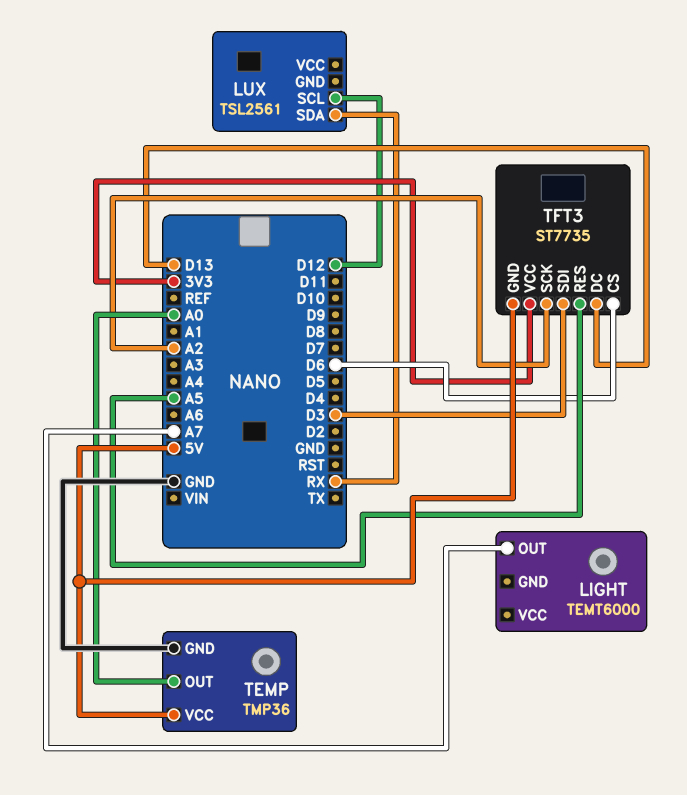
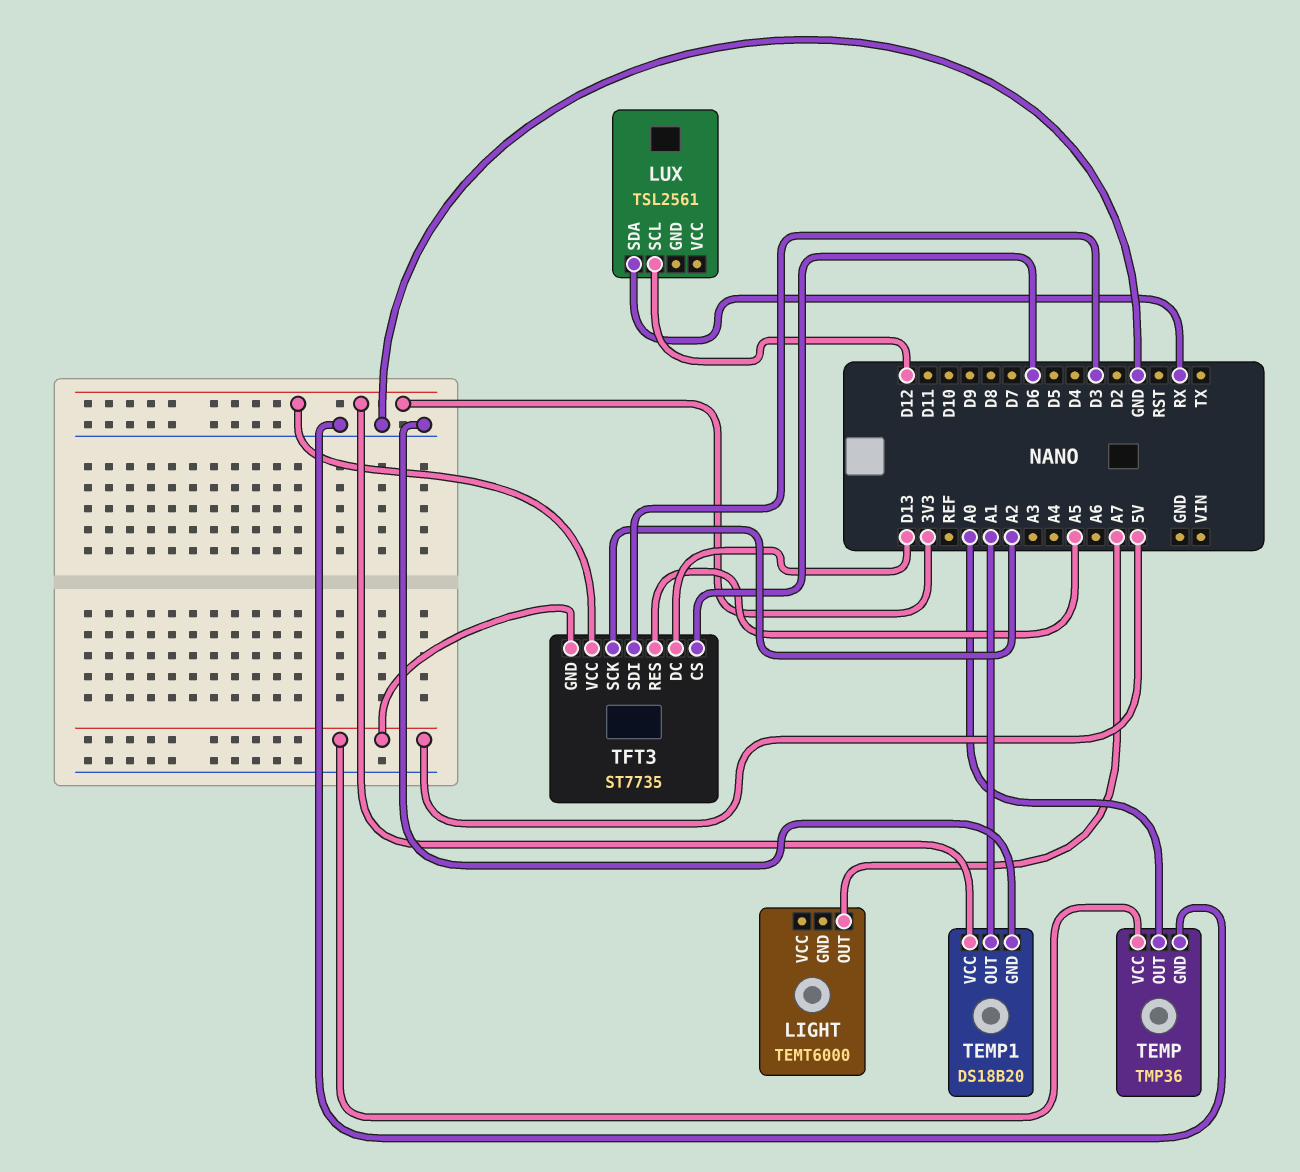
TEMP1: none -> DS18B20
TEMP1 pin GND: none -> GND
TEMP1 pin OUT: none -> A1
TEMP1 pin VCC: none -> 3V3

